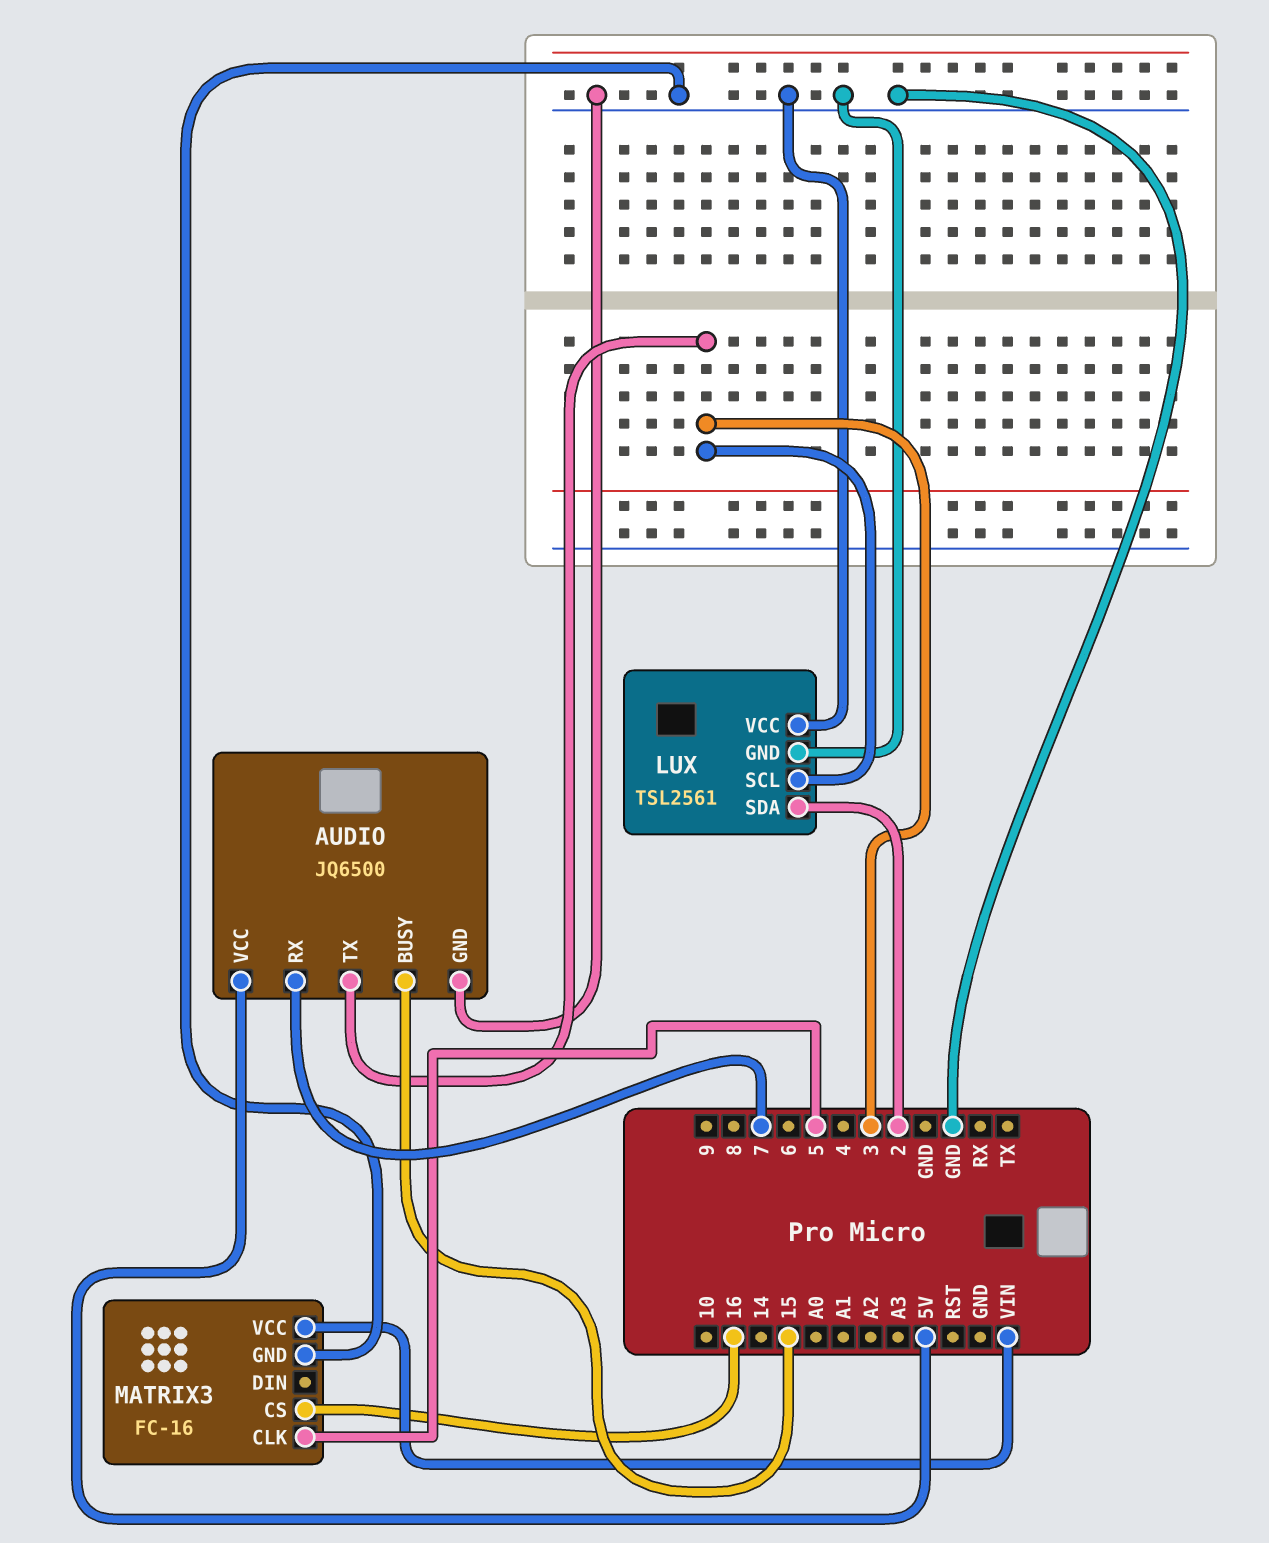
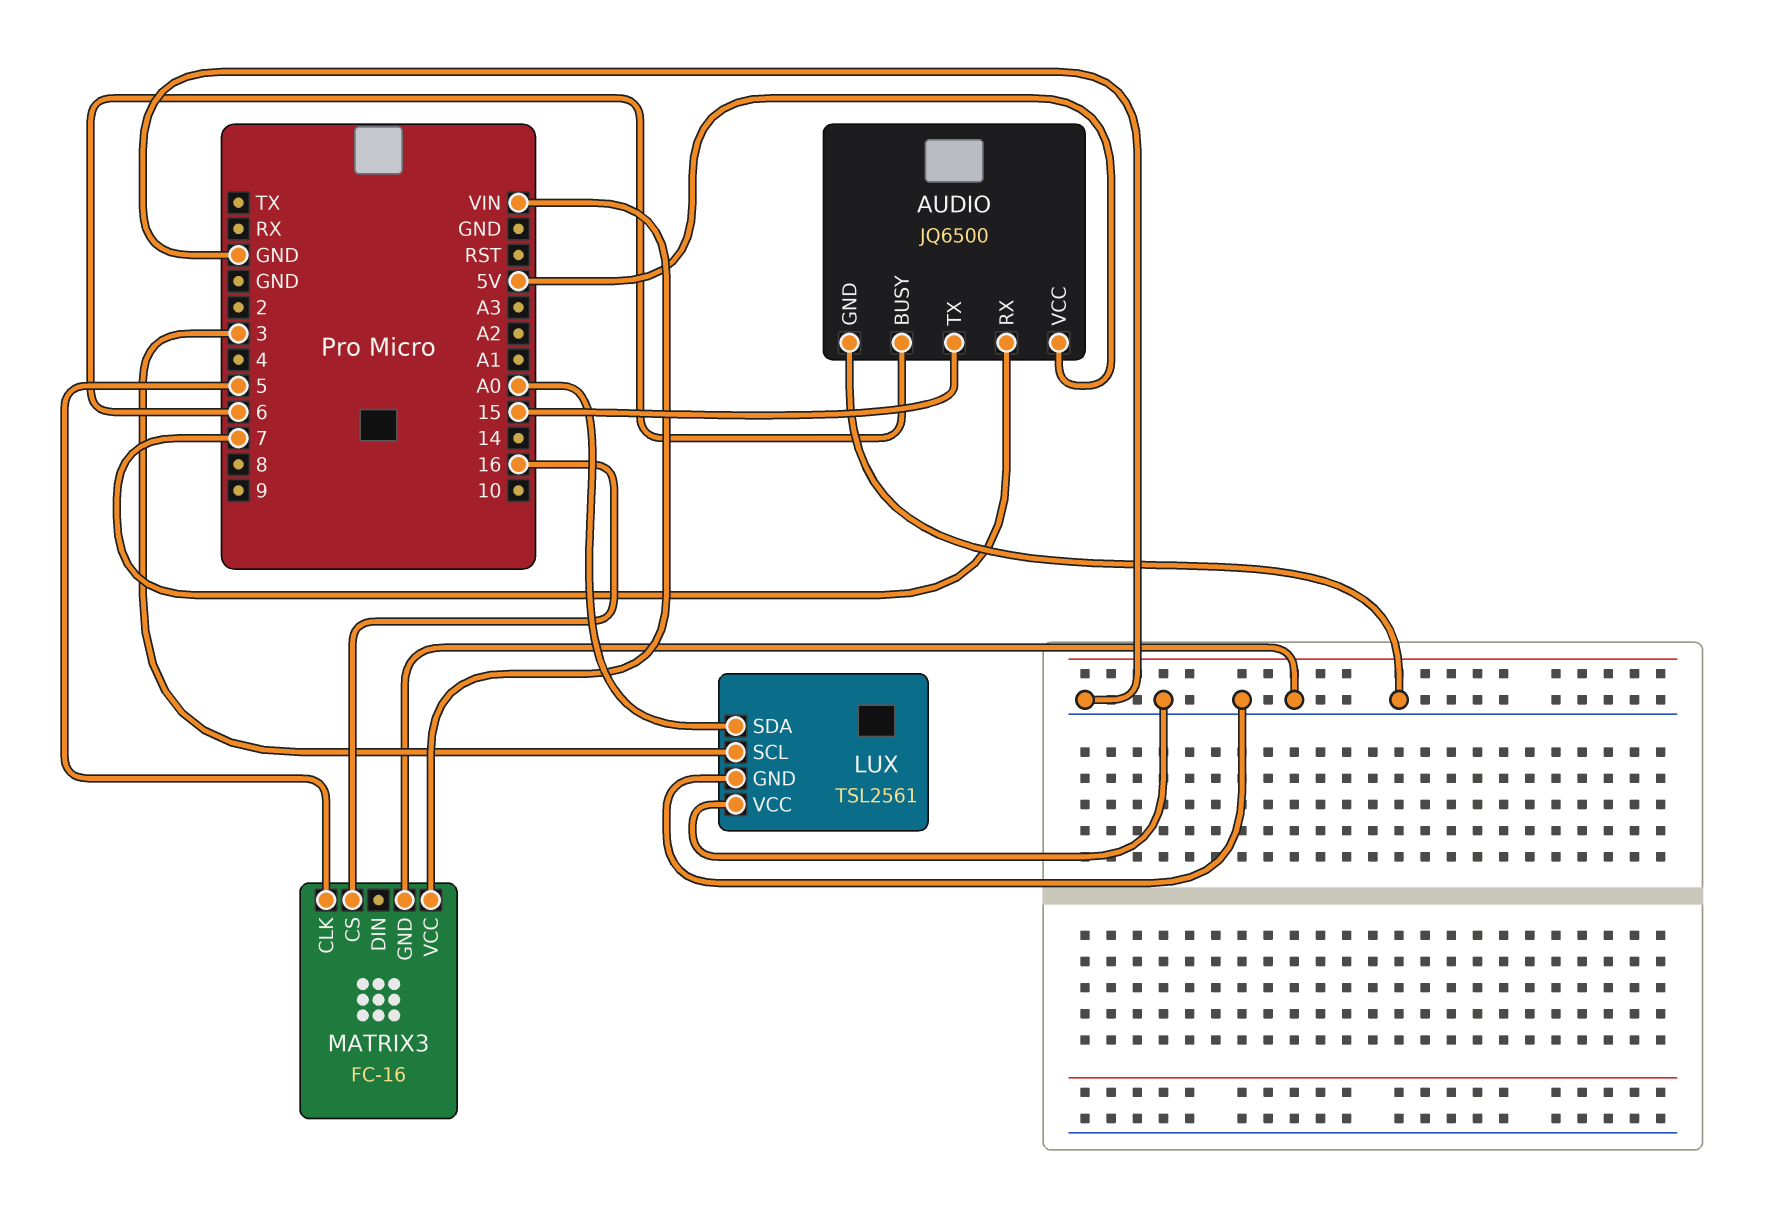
AUDIO pin BUSY: 15 -> 6
AUDIO pin TX: 3 -> 15
LUX pin SDA: 2 -> A0

